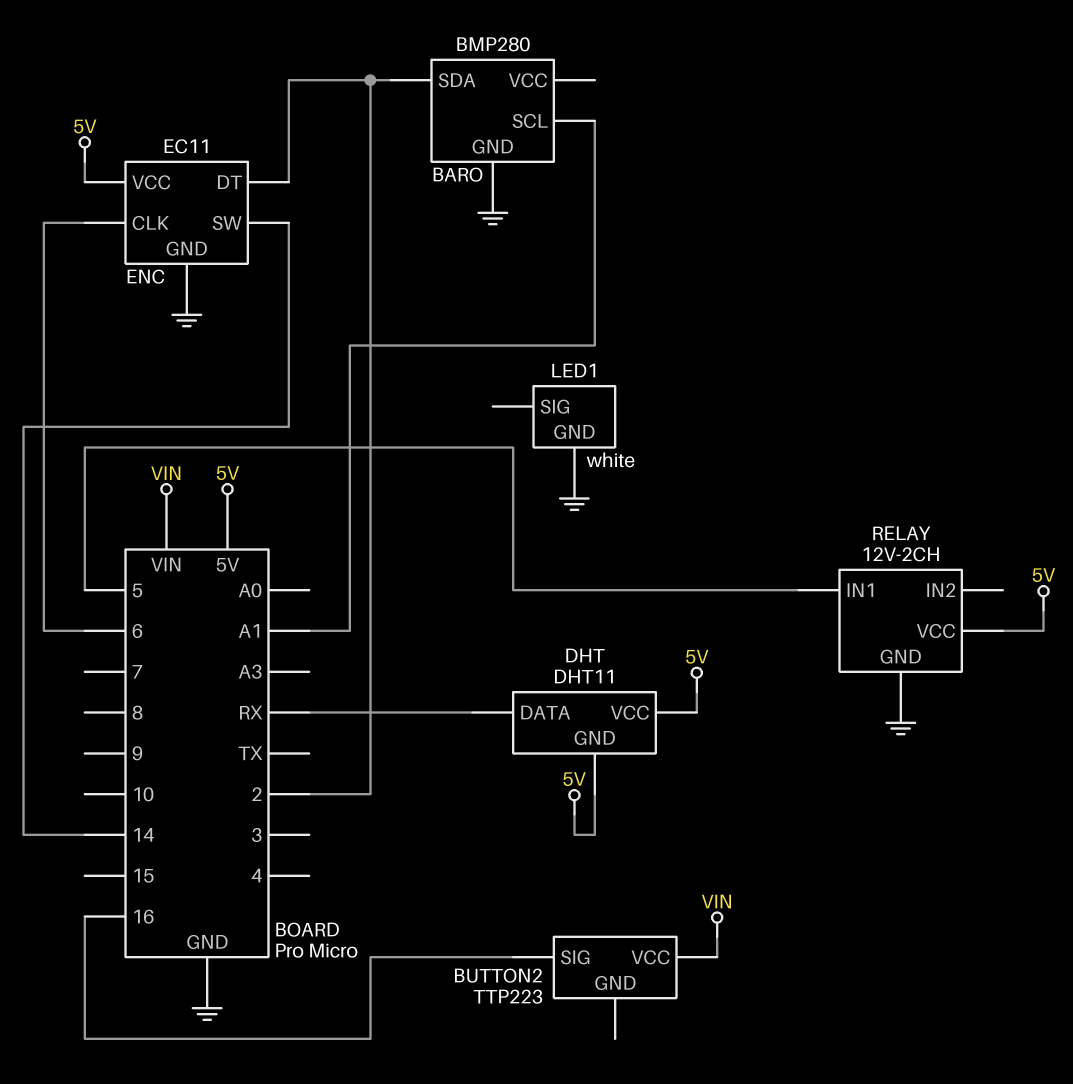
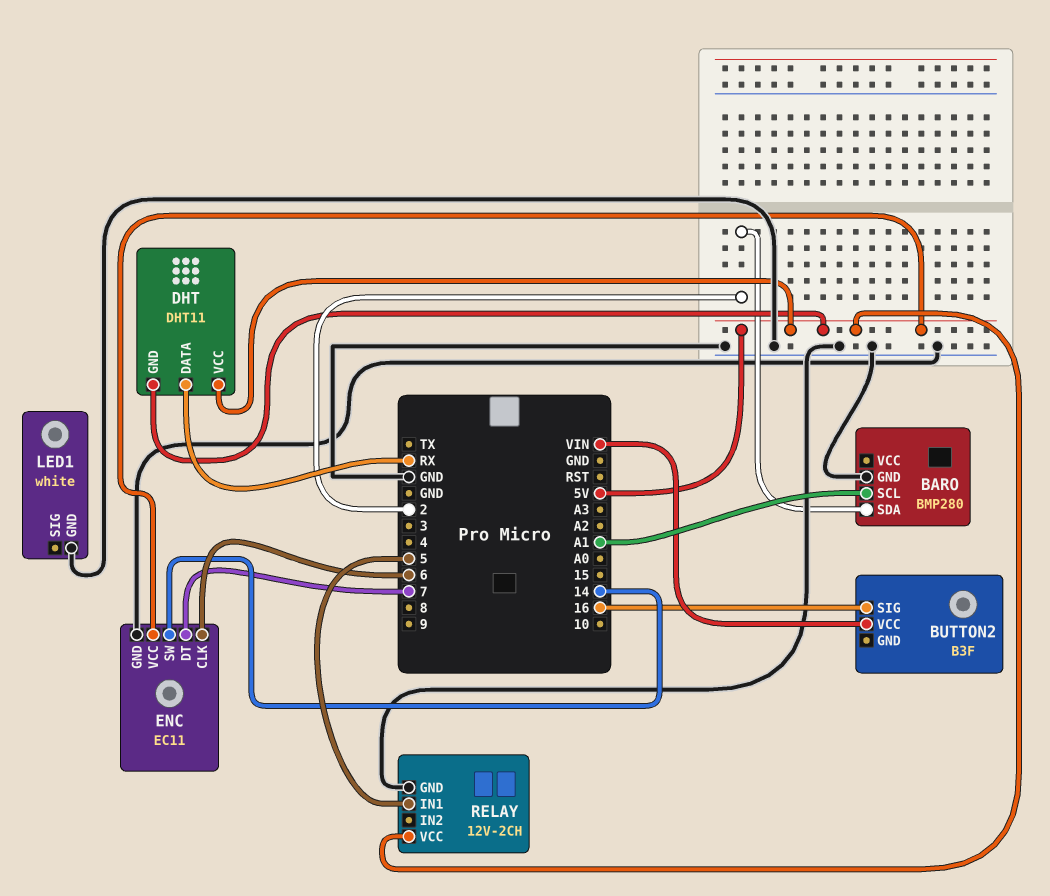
BUTTON2: TTP223 -> B3F
ENC pin DT: 2 -> 7

